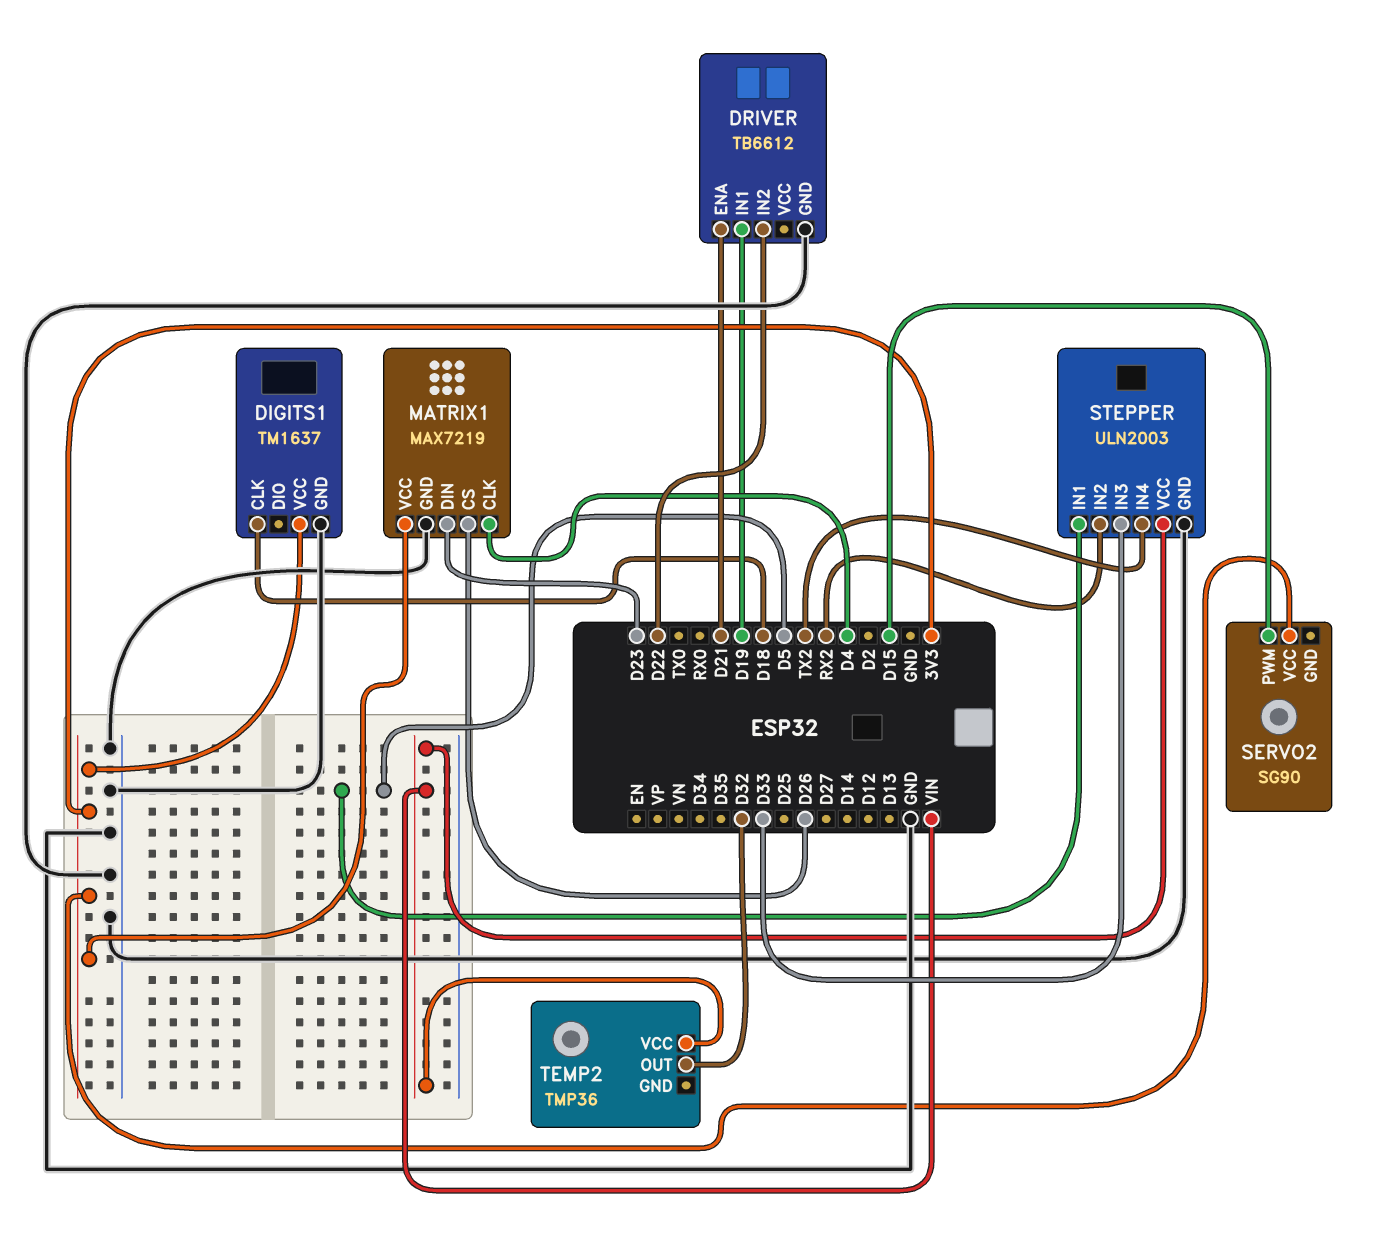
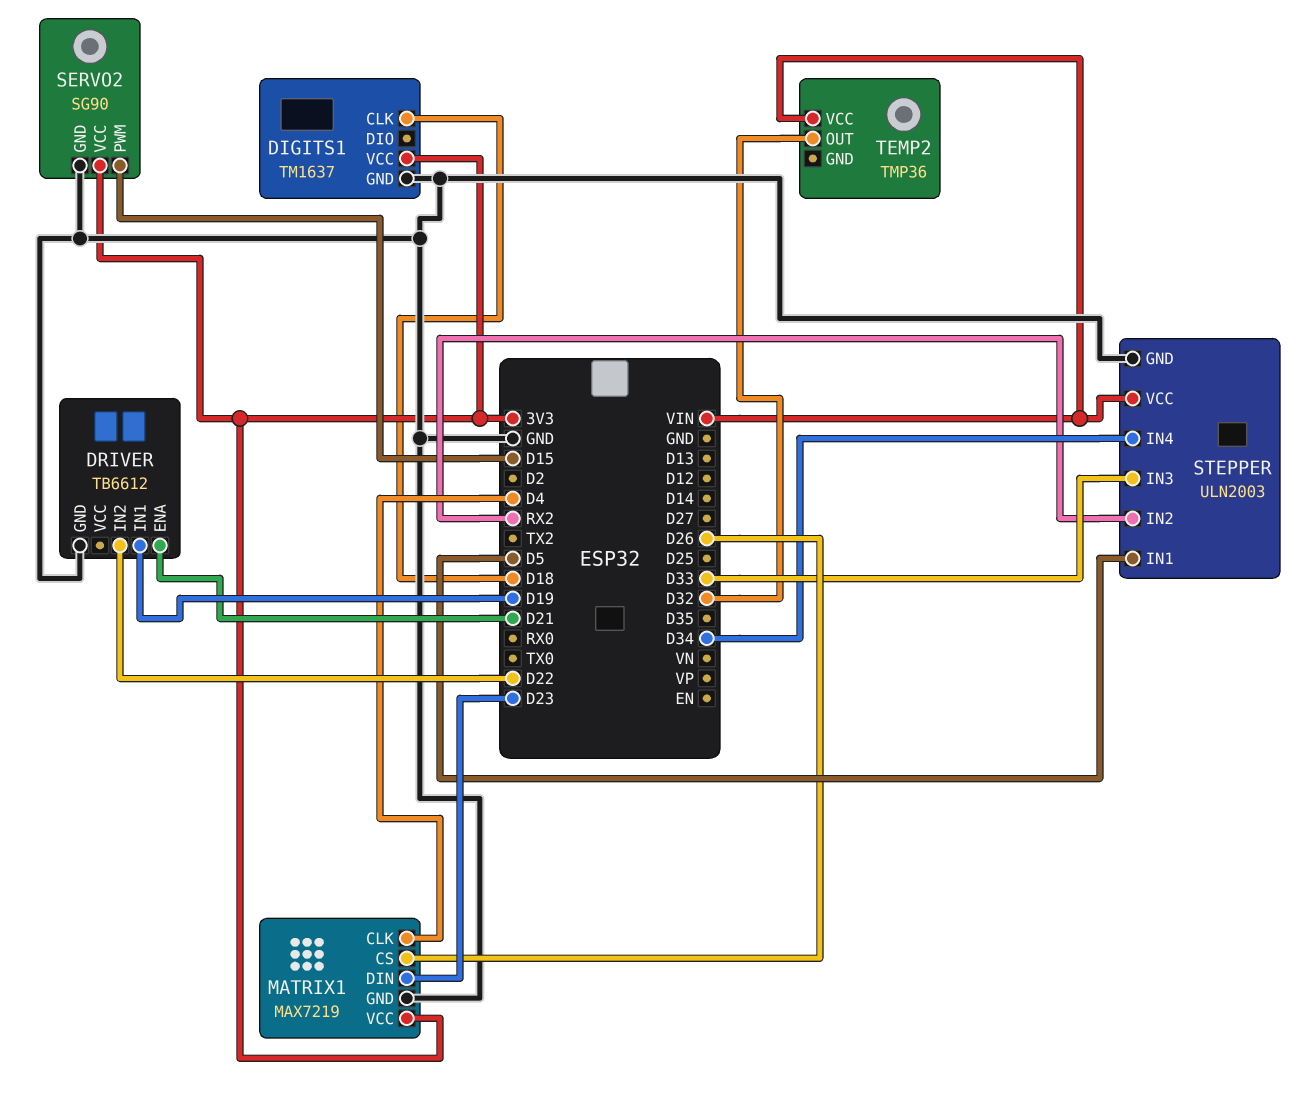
SERVO2 pin GND: none -> GND
STEPPER pin IN4: TX2 -> D34

